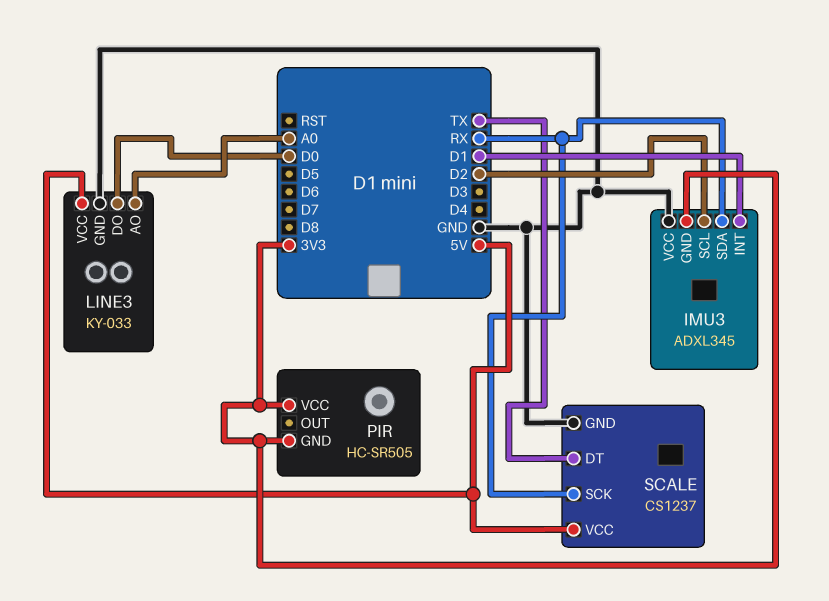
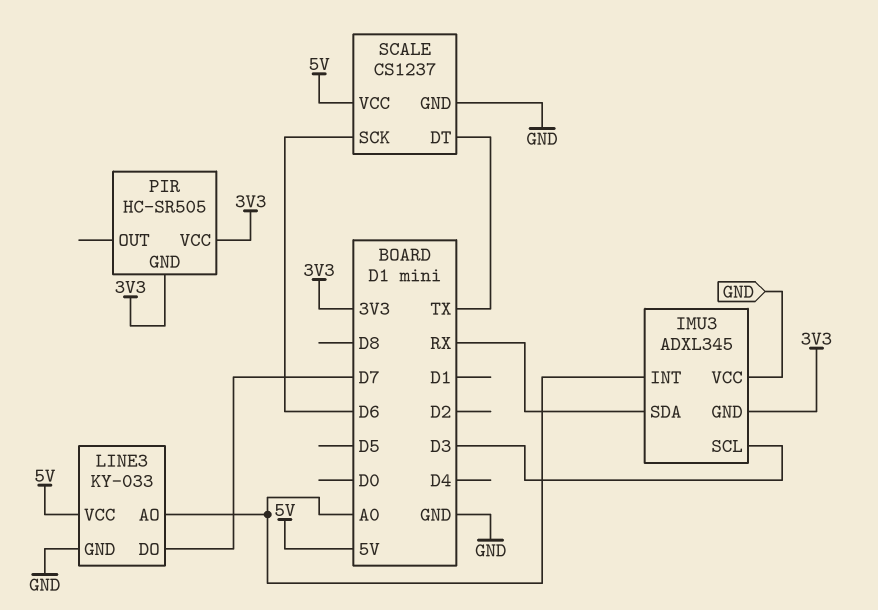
IMU3 pin INT: D1 -> A0
IMU3 pin SCL: D2 -> D3
LINE3 pin DO: D0 -> D7
SCALE pin SCK: RX -> D6

